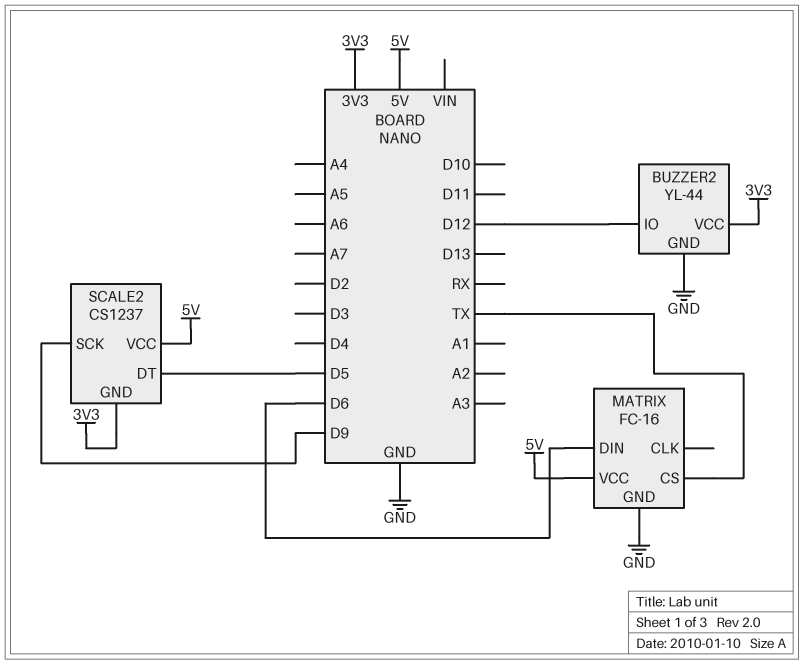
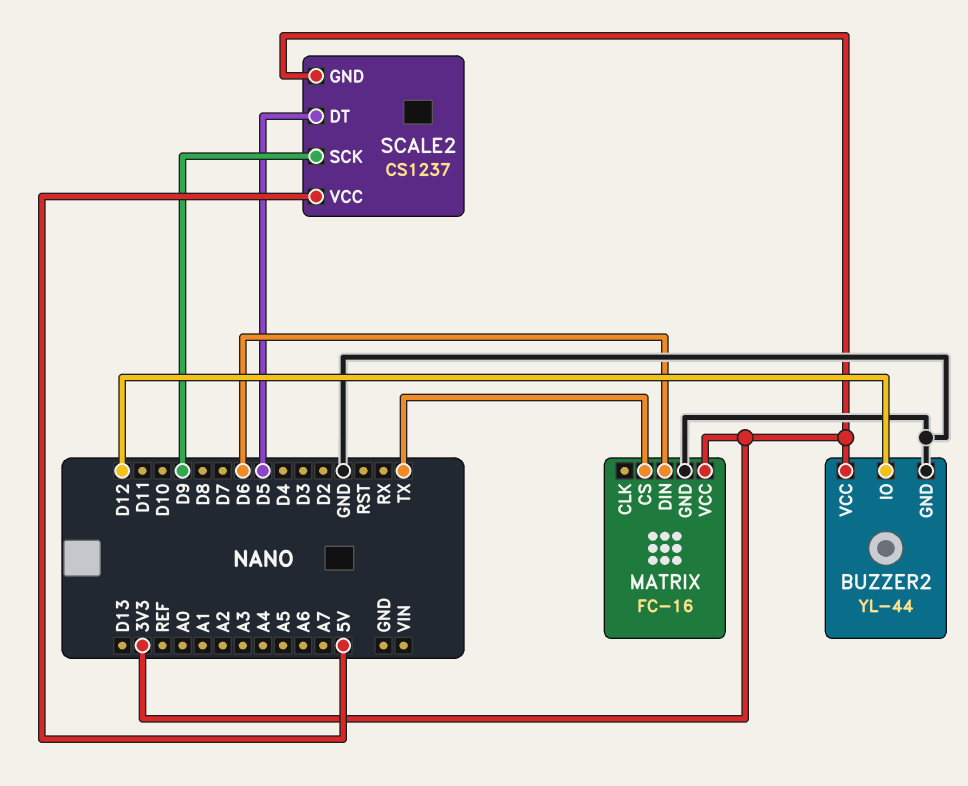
MATRIX pin VCC: 5V -> 3V3

